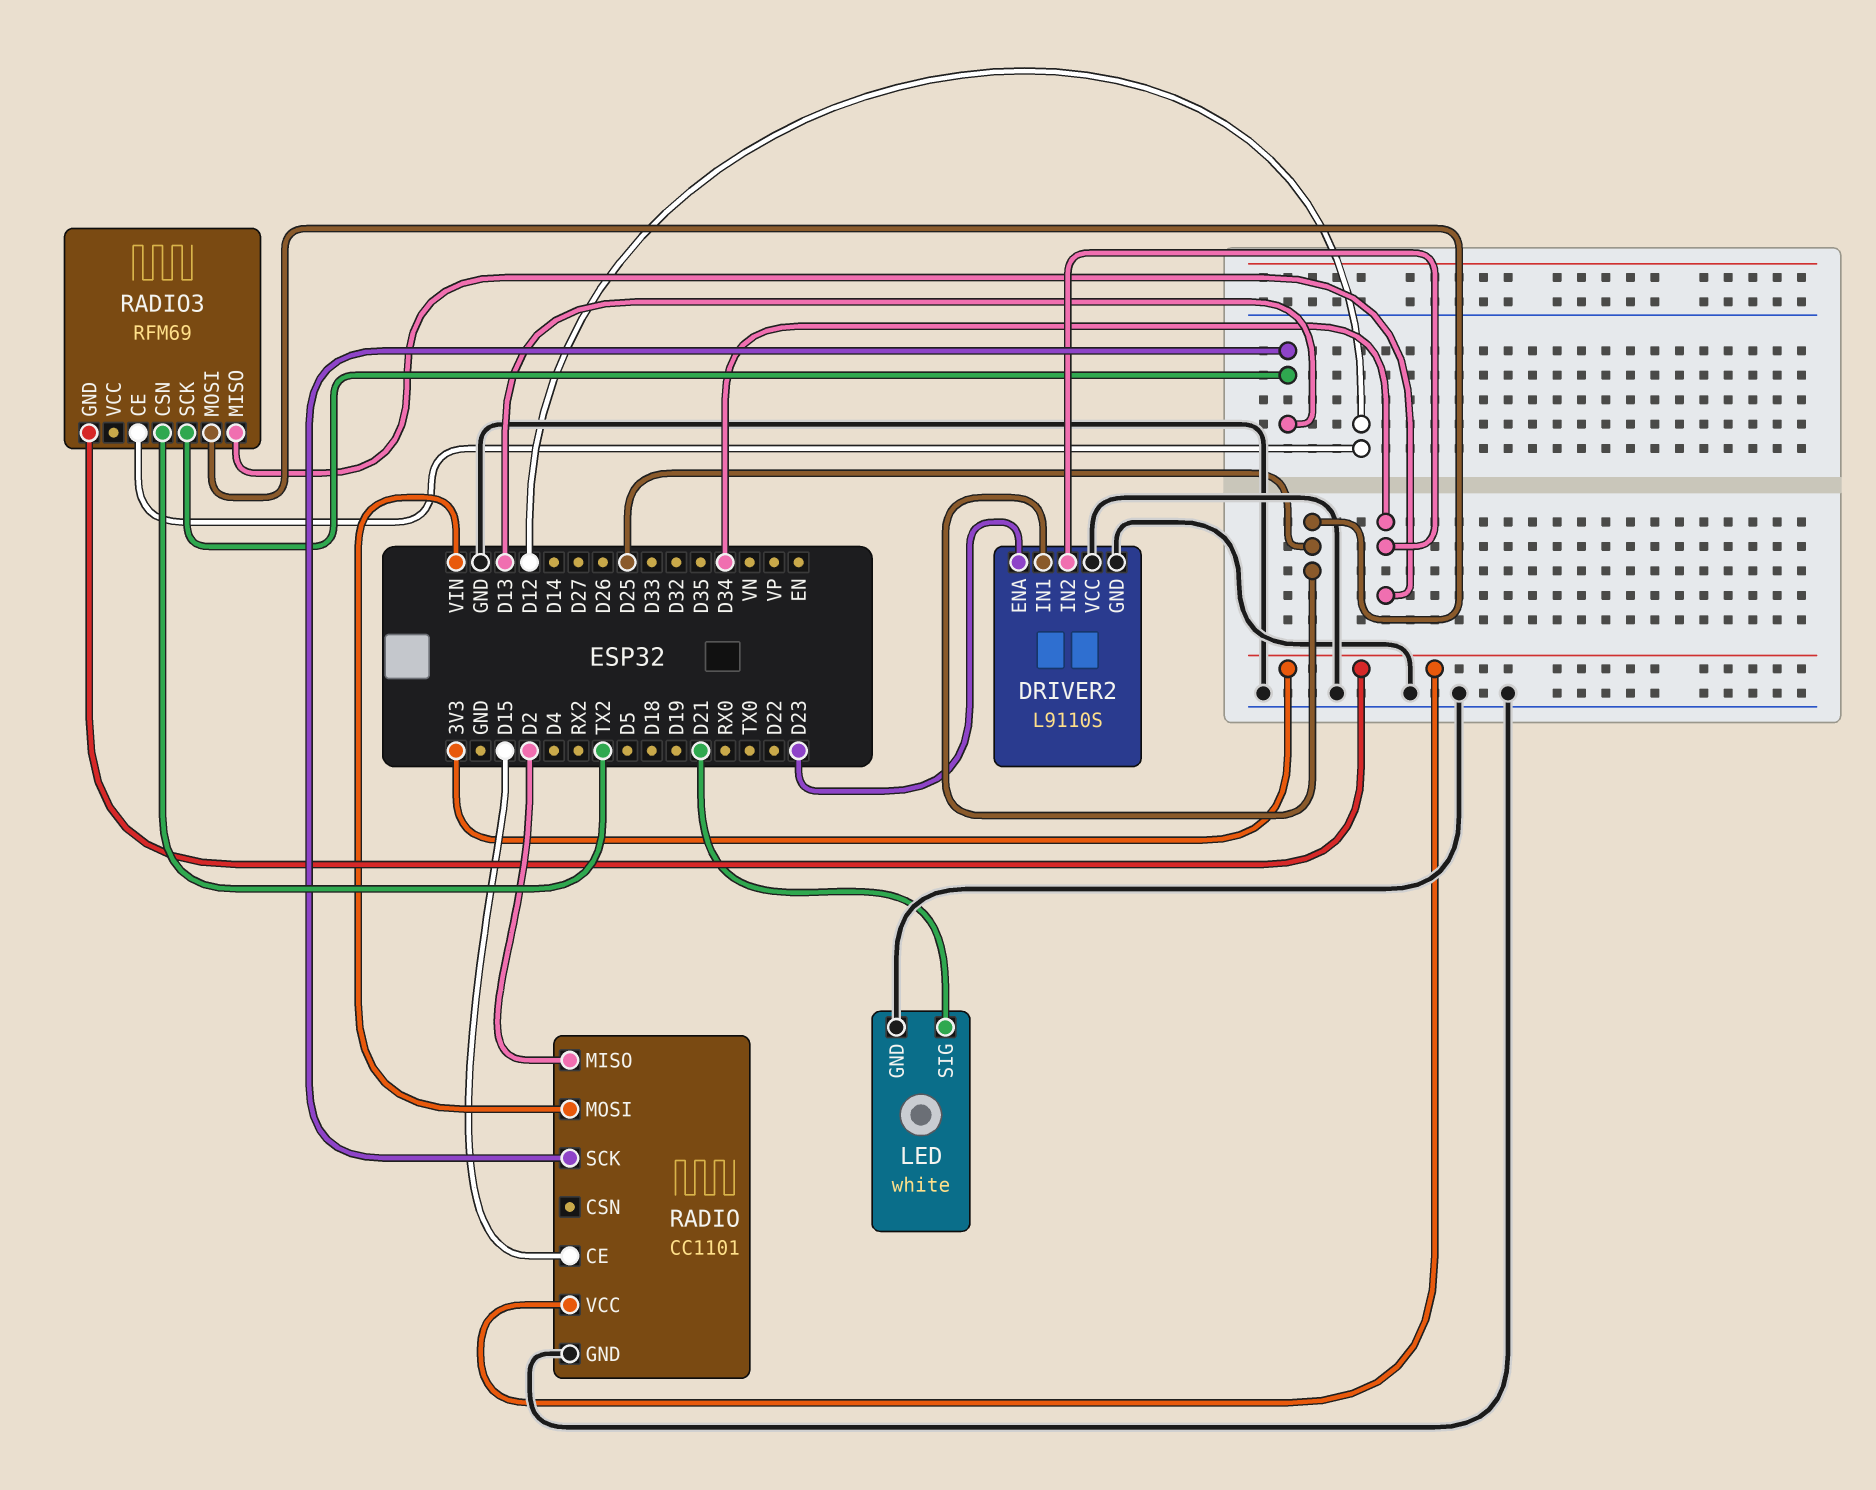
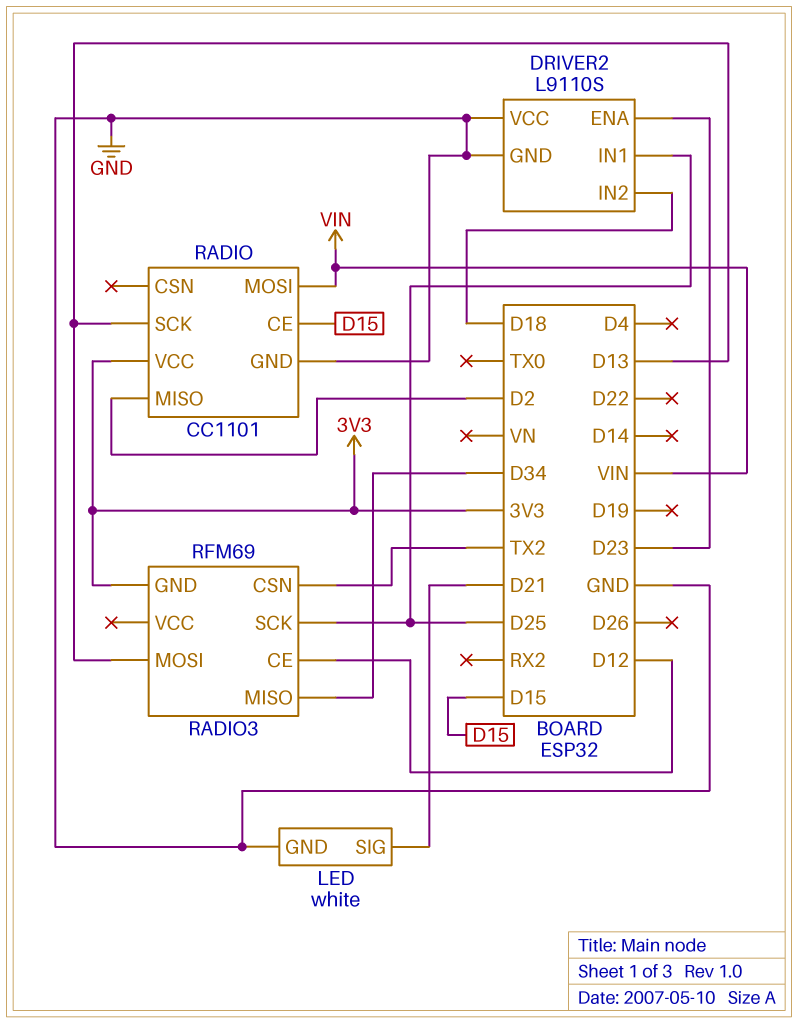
DRIVER2 pin IN2: D34 -> D18
RADIO3 pin MOSI: D25 -> D13
RADIO3 pin SCK: D13 -> D25

